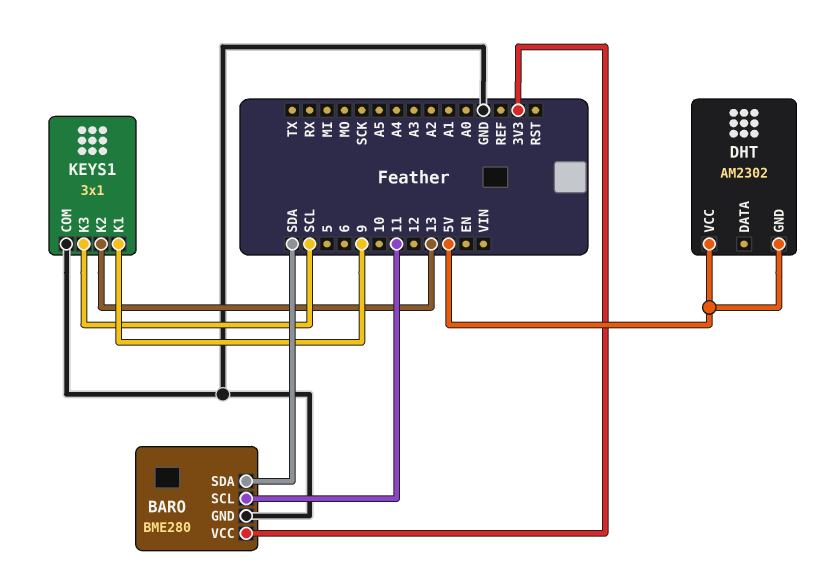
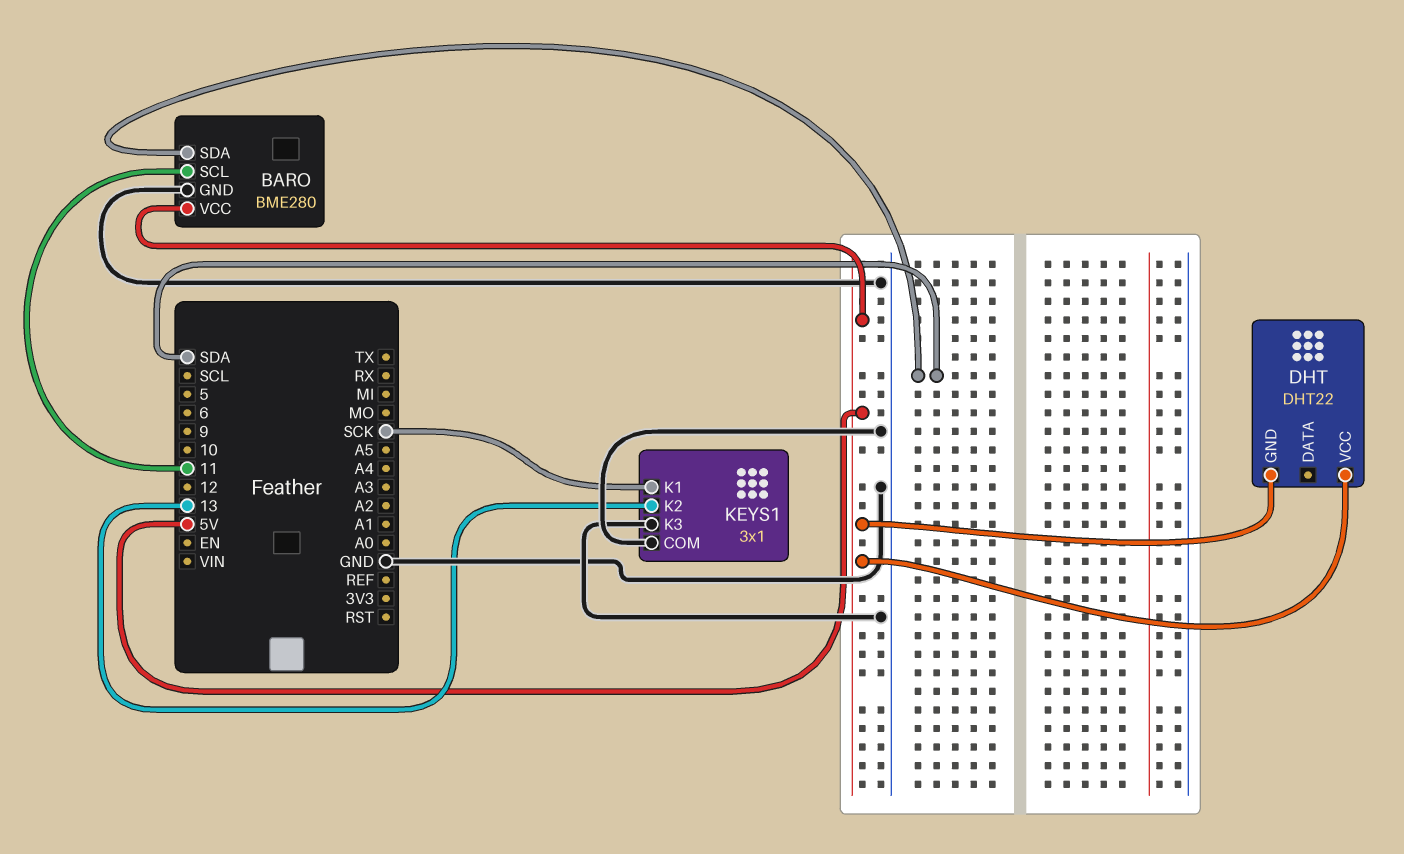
BARO pin VCC: 3V3 -> 5V
DHT: AM2302 -> DHT22
KEYS1 pin K1: 9 -> SCK
KEYS1 pin K3: SCL -> GND

